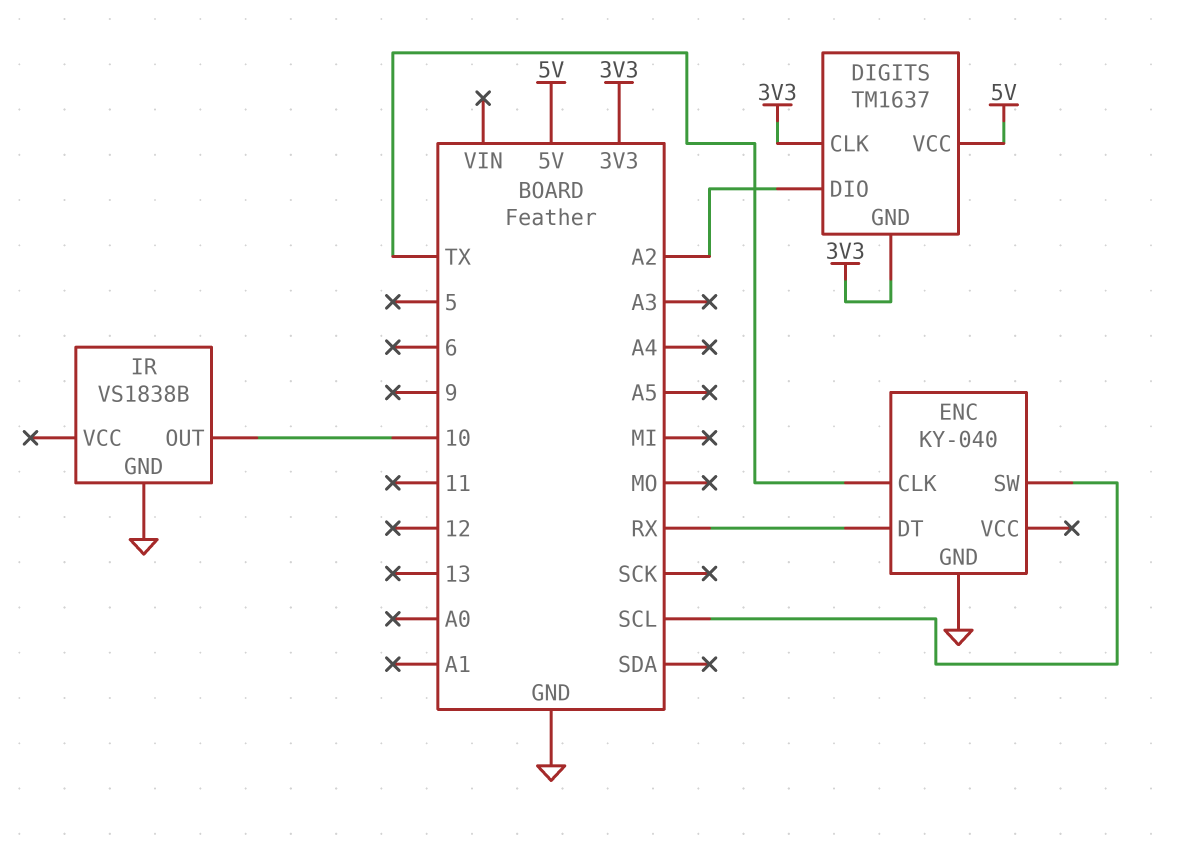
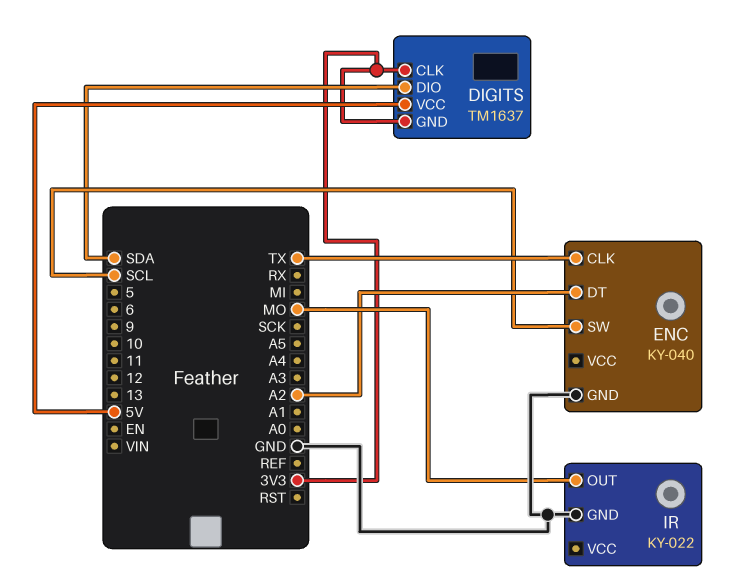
DIGITS pin DIO: A2 -> SDA
ENC pin DT: RX -> A2
IR: VS1838B -> KY-022
IR pin OUT: 10 -> MO

